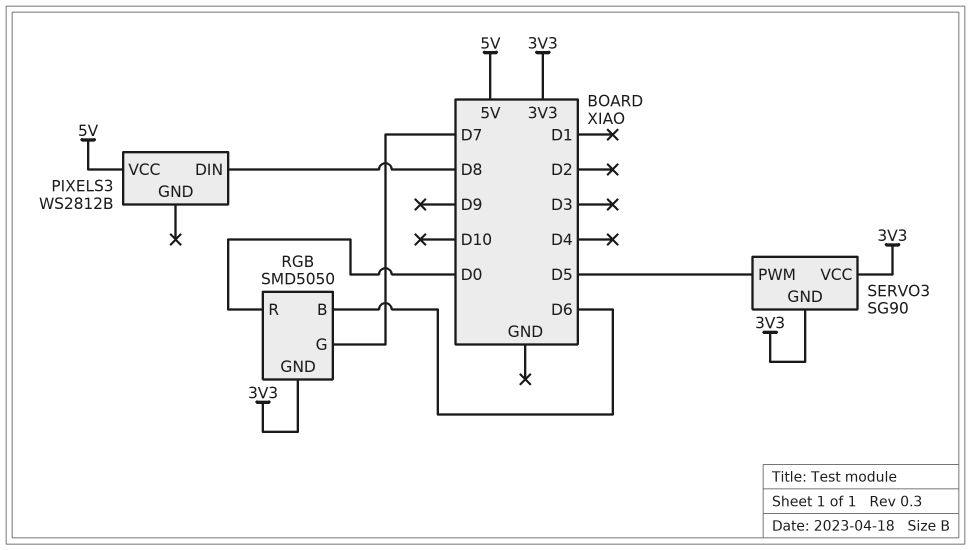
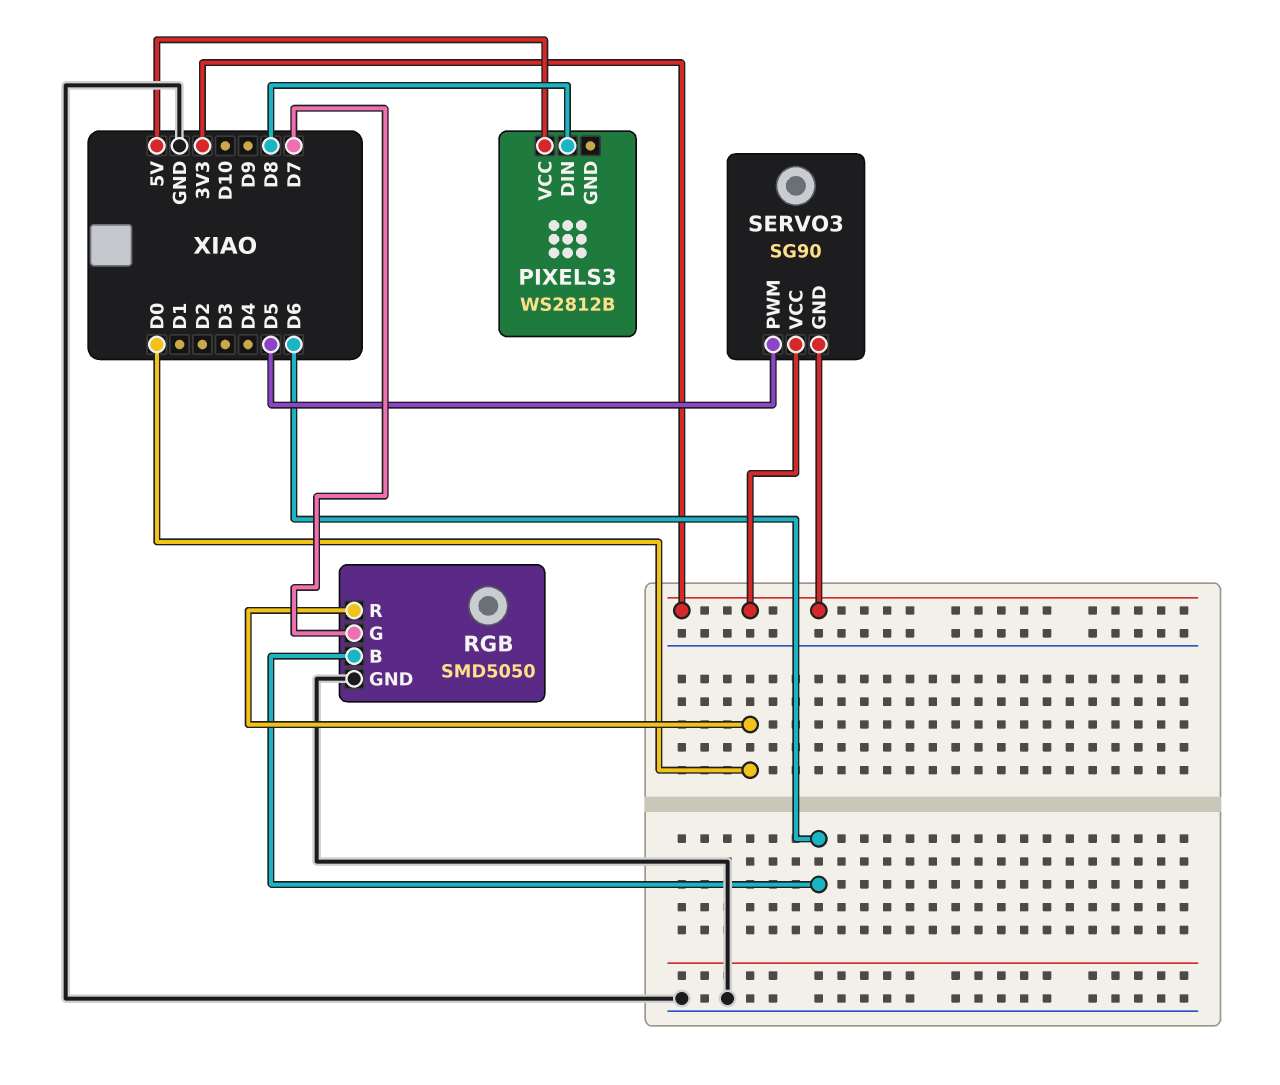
RGB pin GND: 3V3 -> GND

